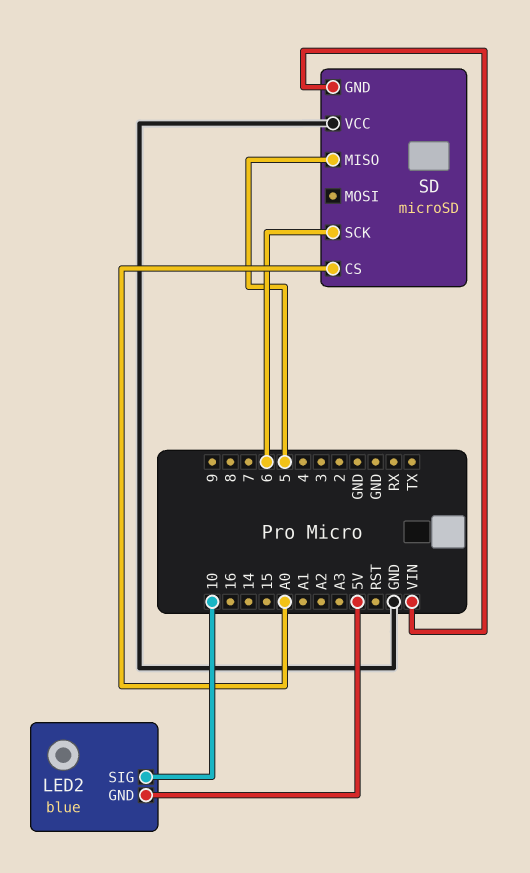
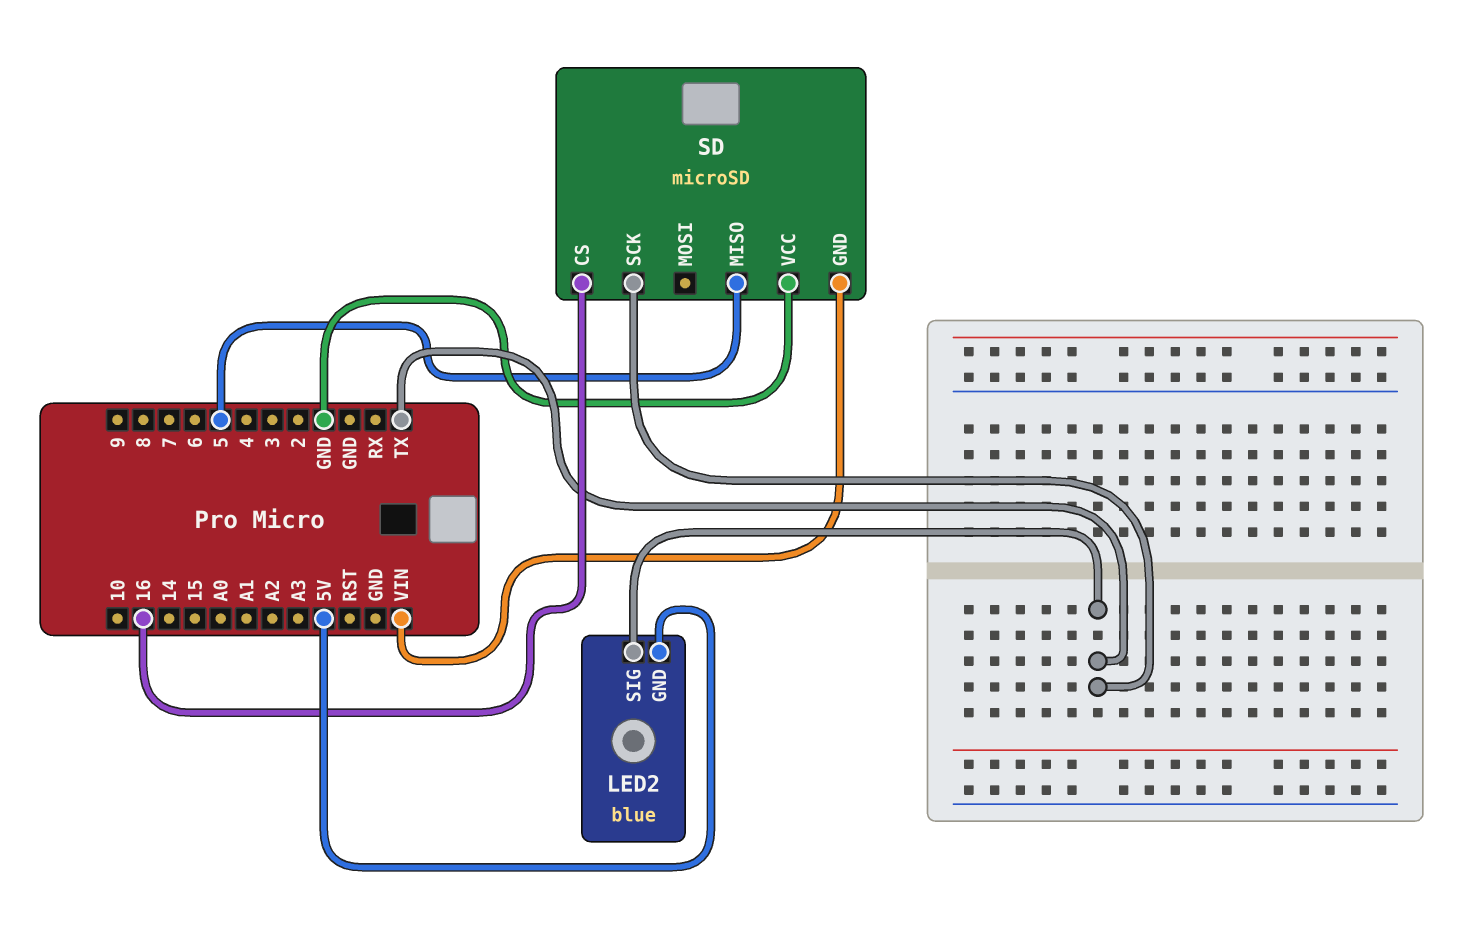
LED2 pin SIG: 10 -> TX
SD pin CS: A0 -> 16
SD pin SCK: 6 -> TX

